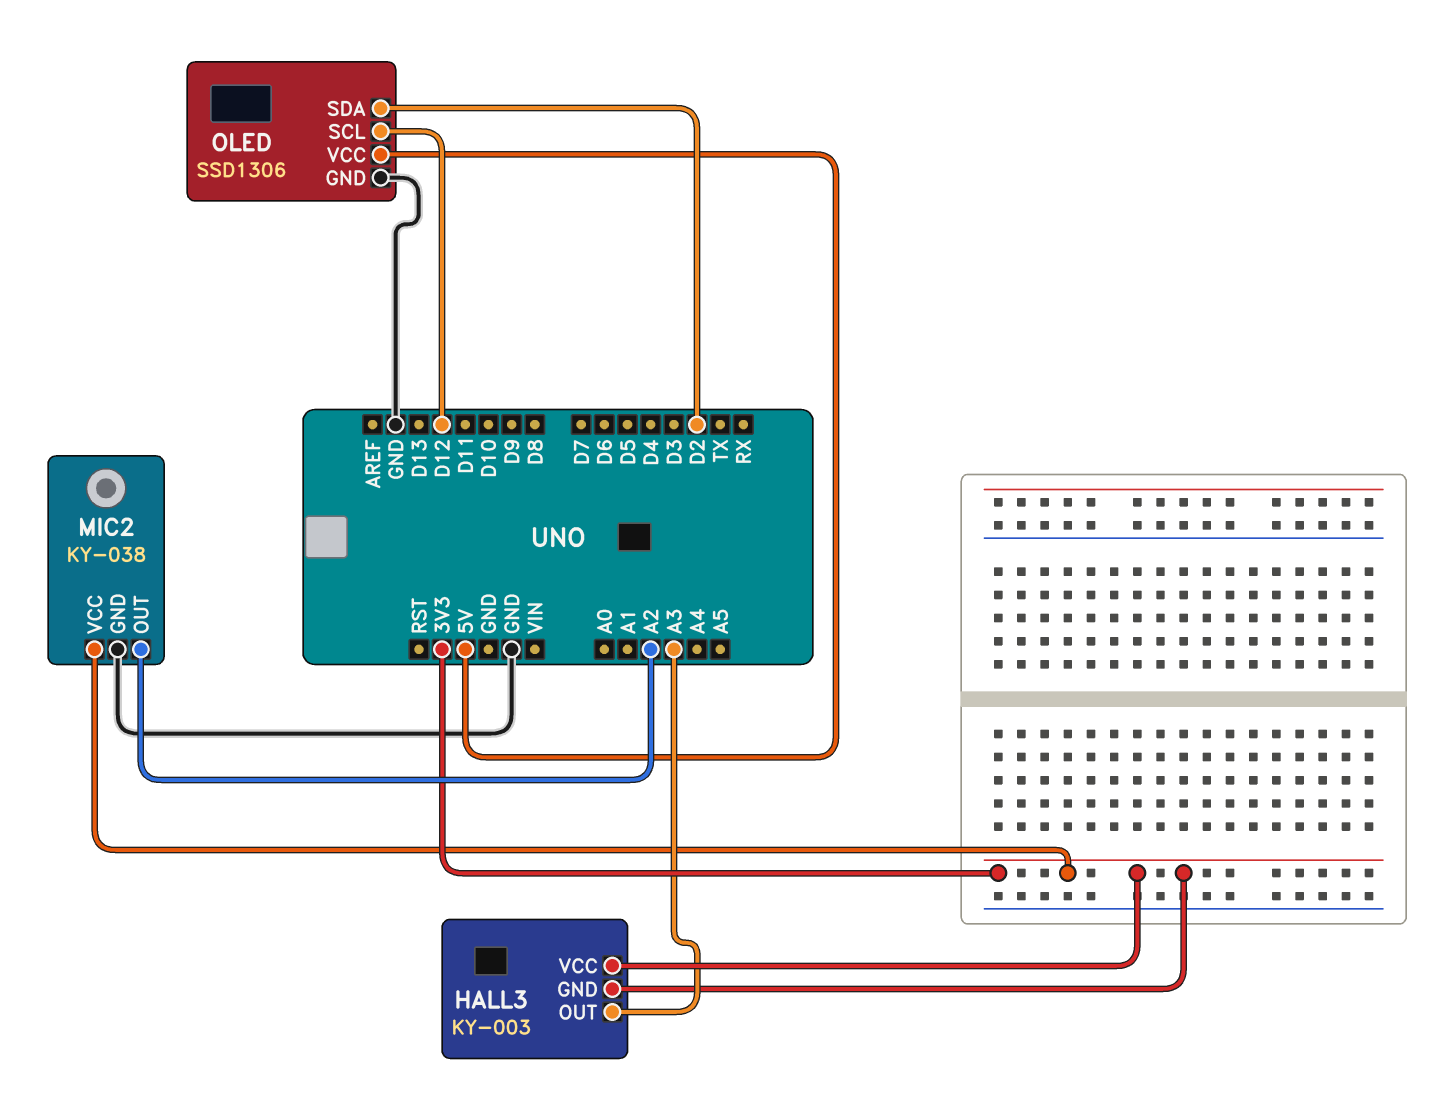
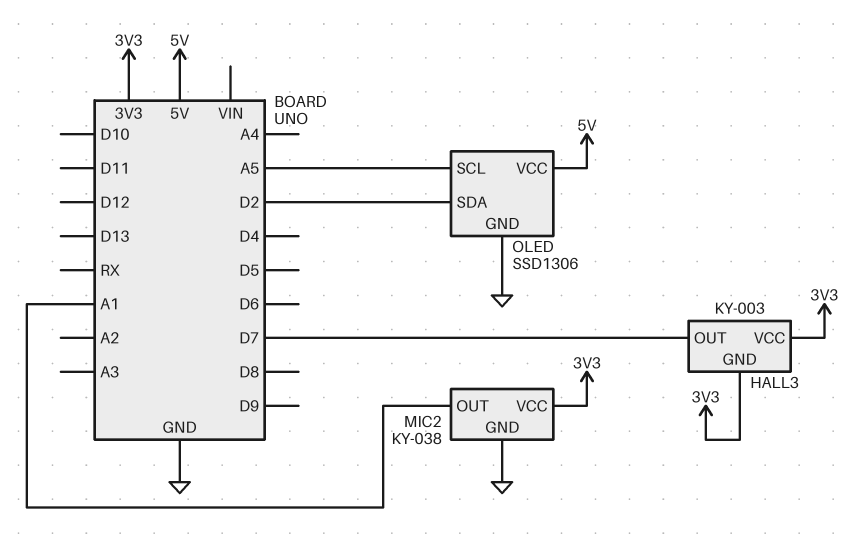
HALL3 pin OUT: A3 -> D7
MIC2 pin OUT: A2 -> A1
OLED pin SCL: D12 -> A5

